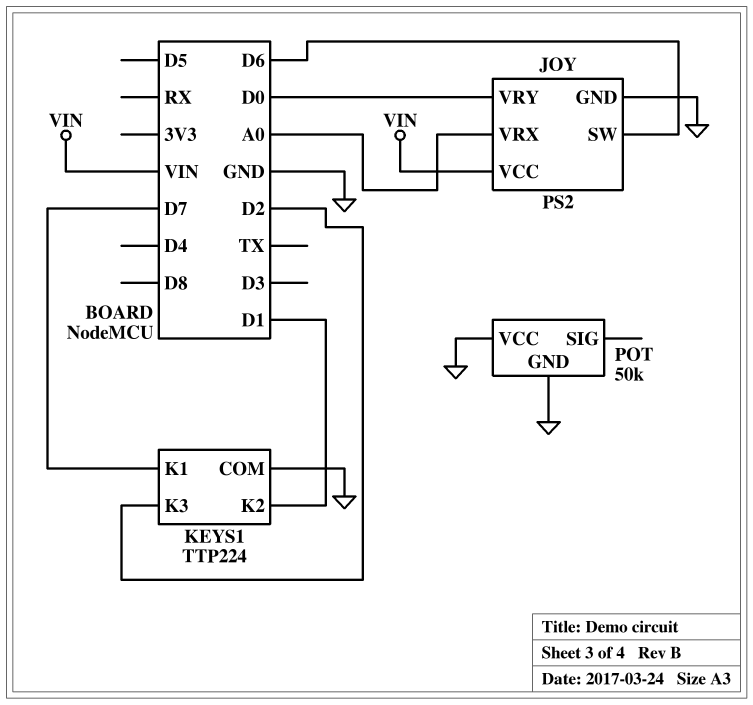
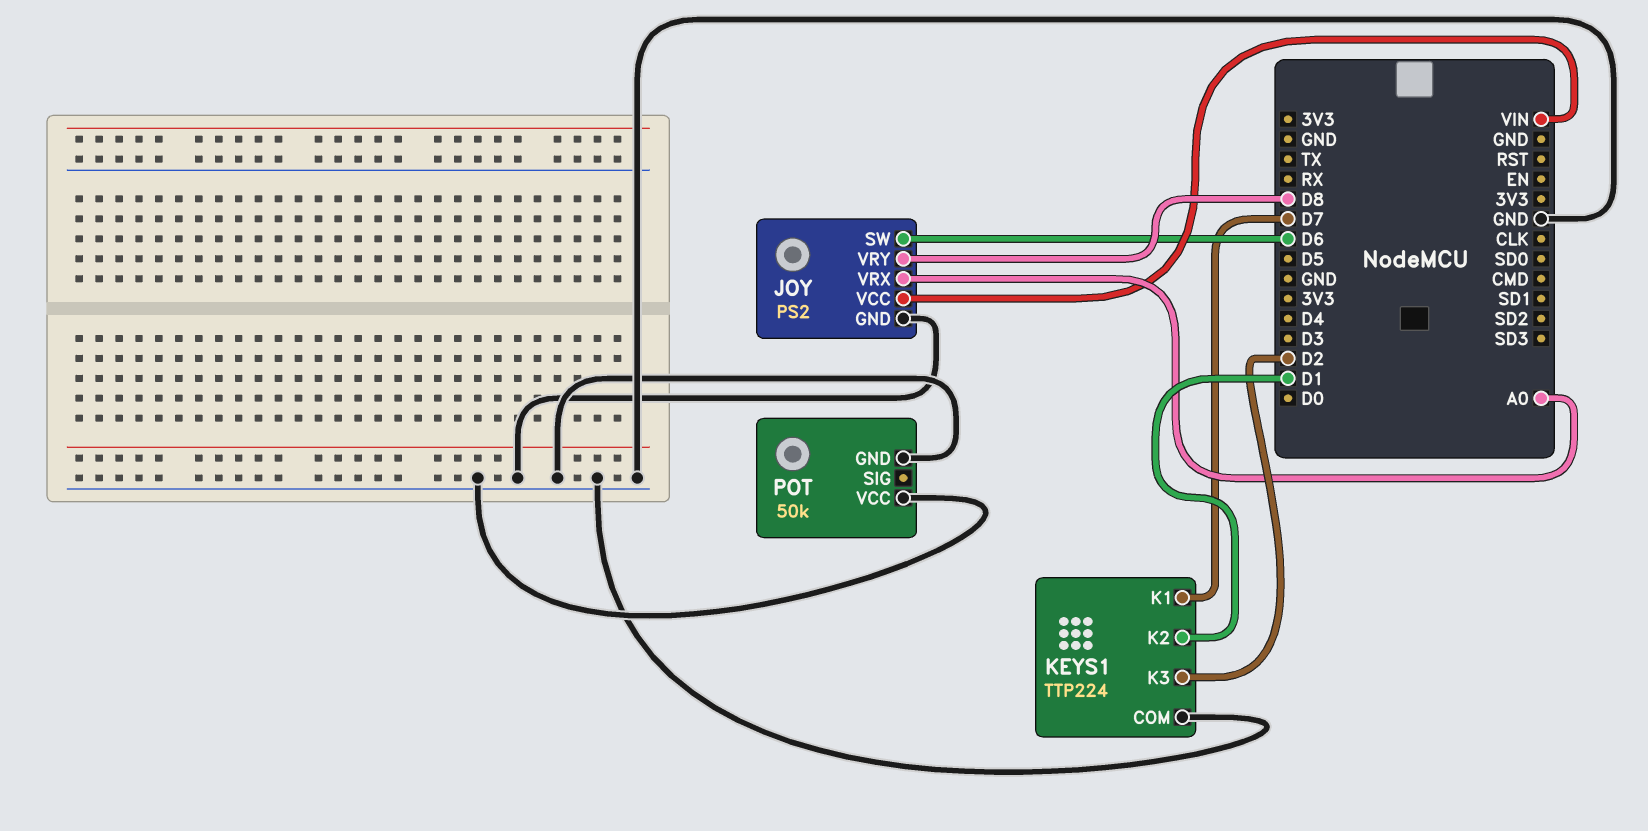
JOY pin VRY: D0 -> D8

